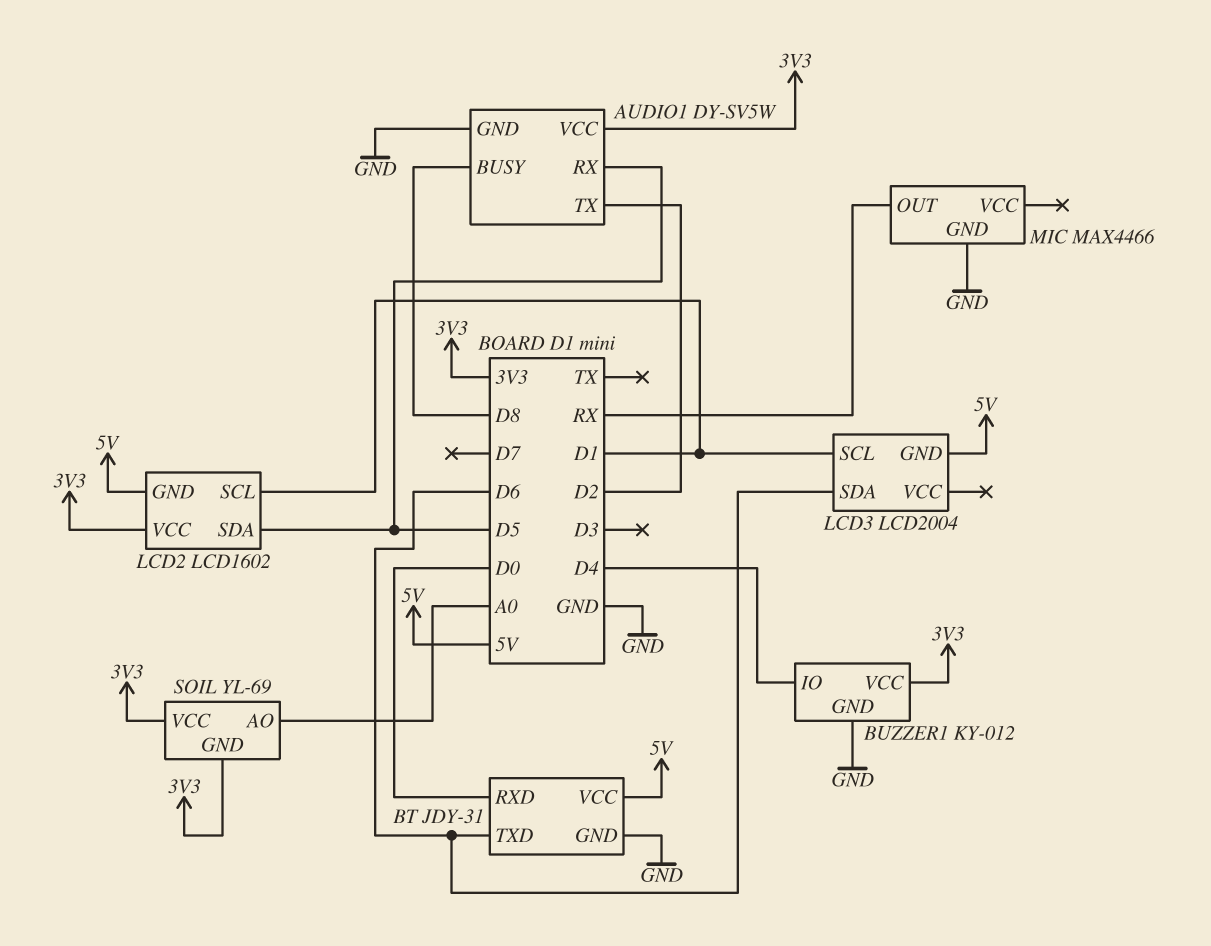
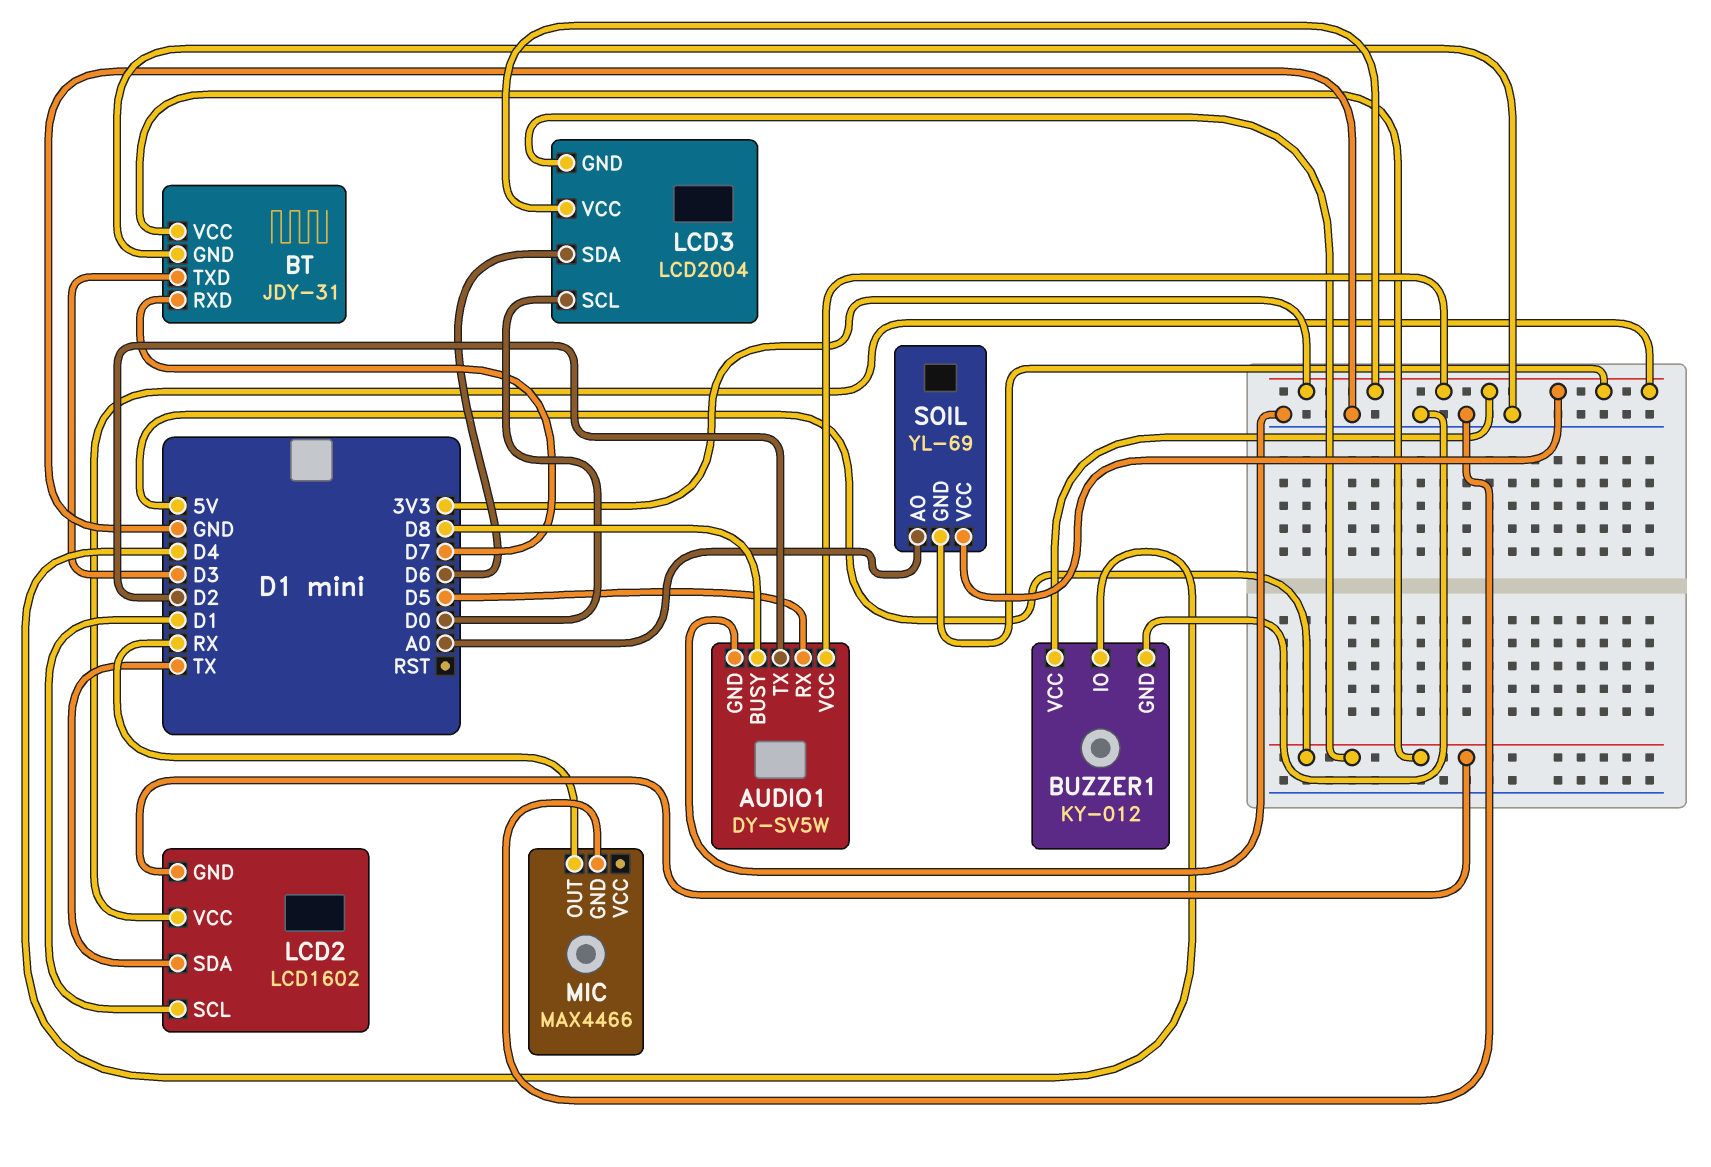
BT pin RXD: D0 -> D7
BT pin TXD: D6 -> D3
LCD2 pin SDA: D5 -> TX
LCD3 pin SCL: D1 -> D0
LCD3 pin VCC: none -> 3V3

